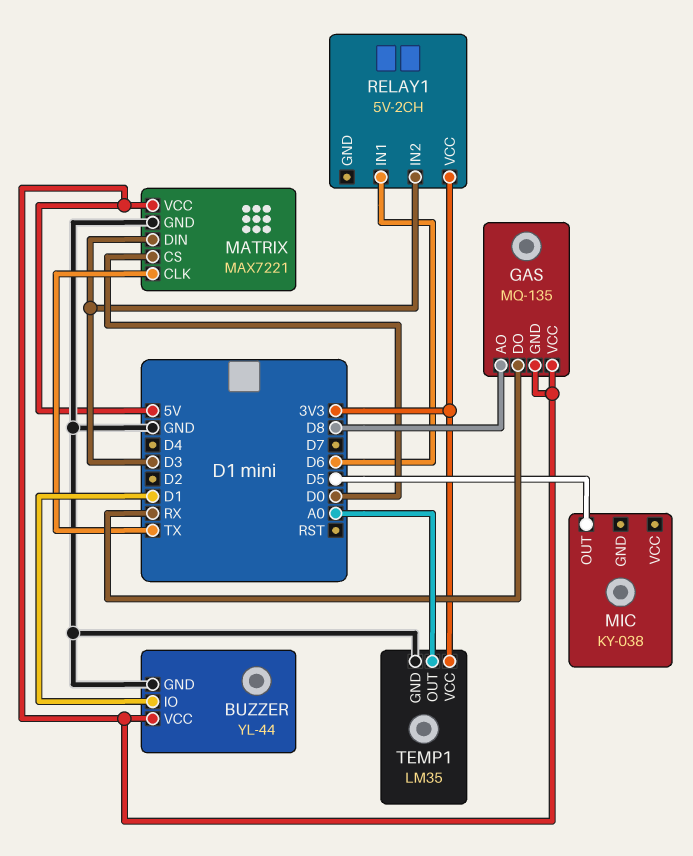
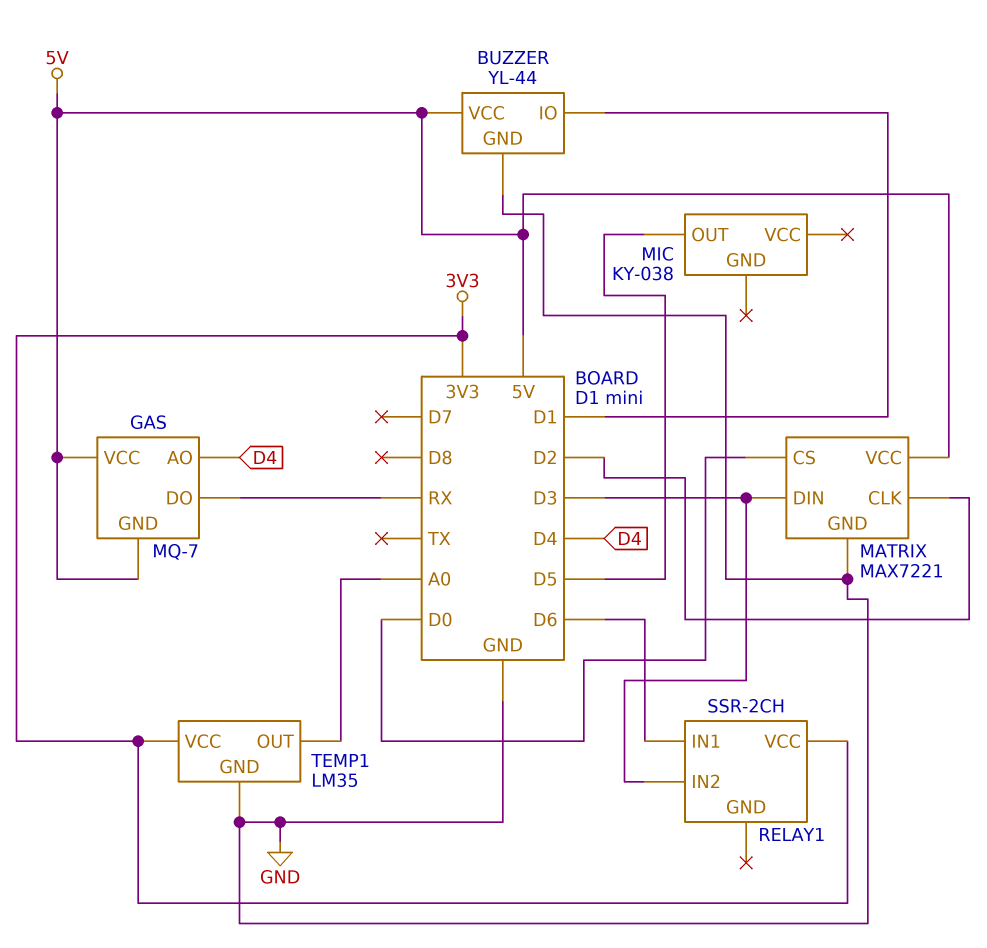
GAS: MQ-135 -> MQ-7
GAS pin AO: D8 -> D4
MATRIX pin CLK: TX -> D2
RELAY1: 5V-2CH -> SSR-2CH

